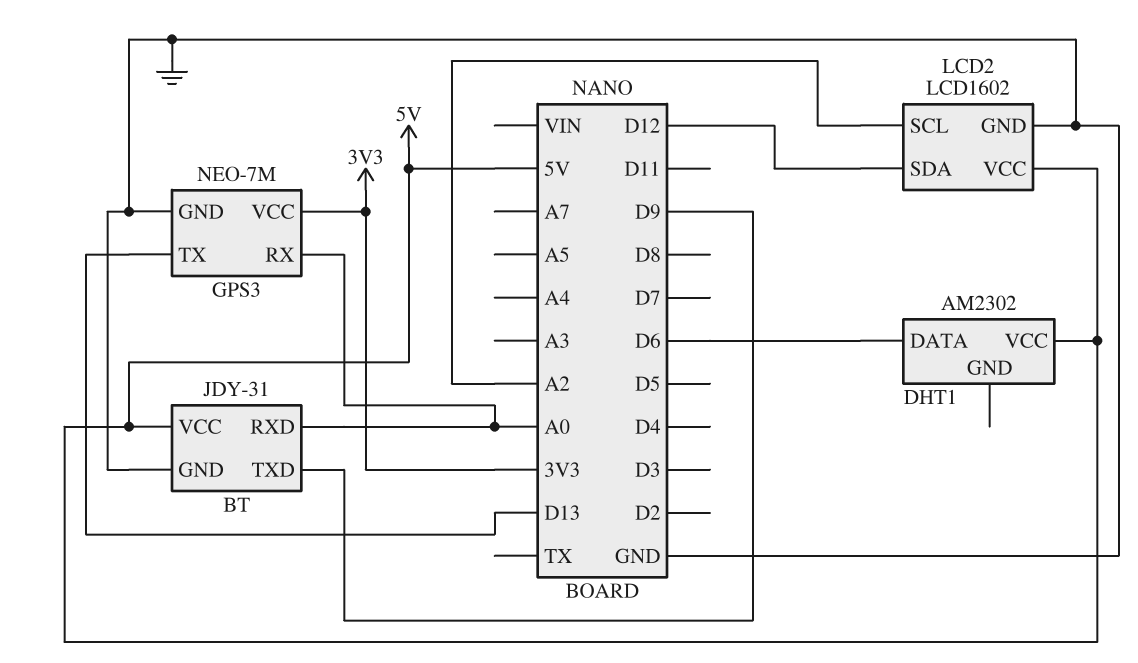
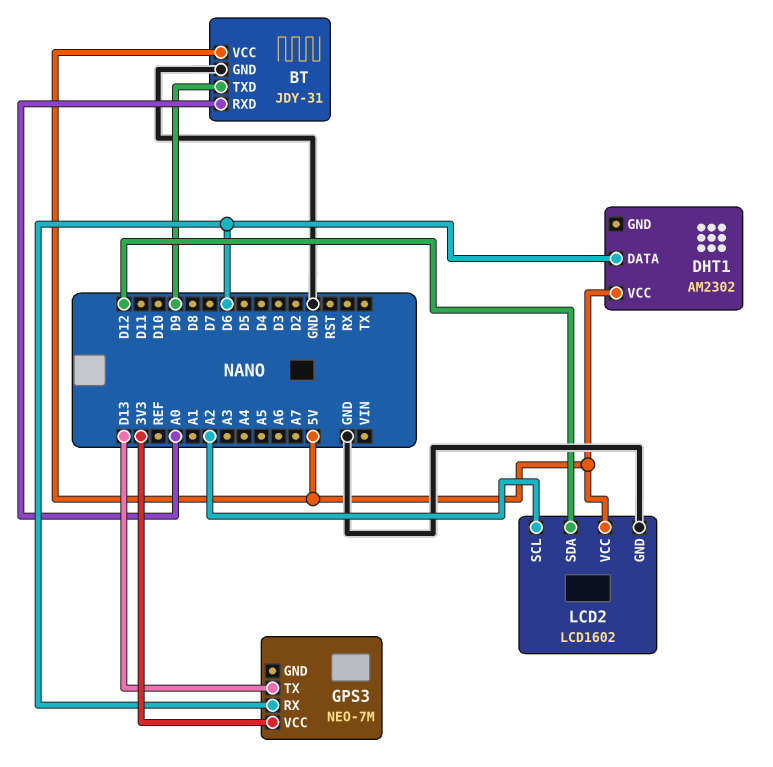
GPS3 pin GND: GND -> none
GPS3 pin RX: A0 -> D6

